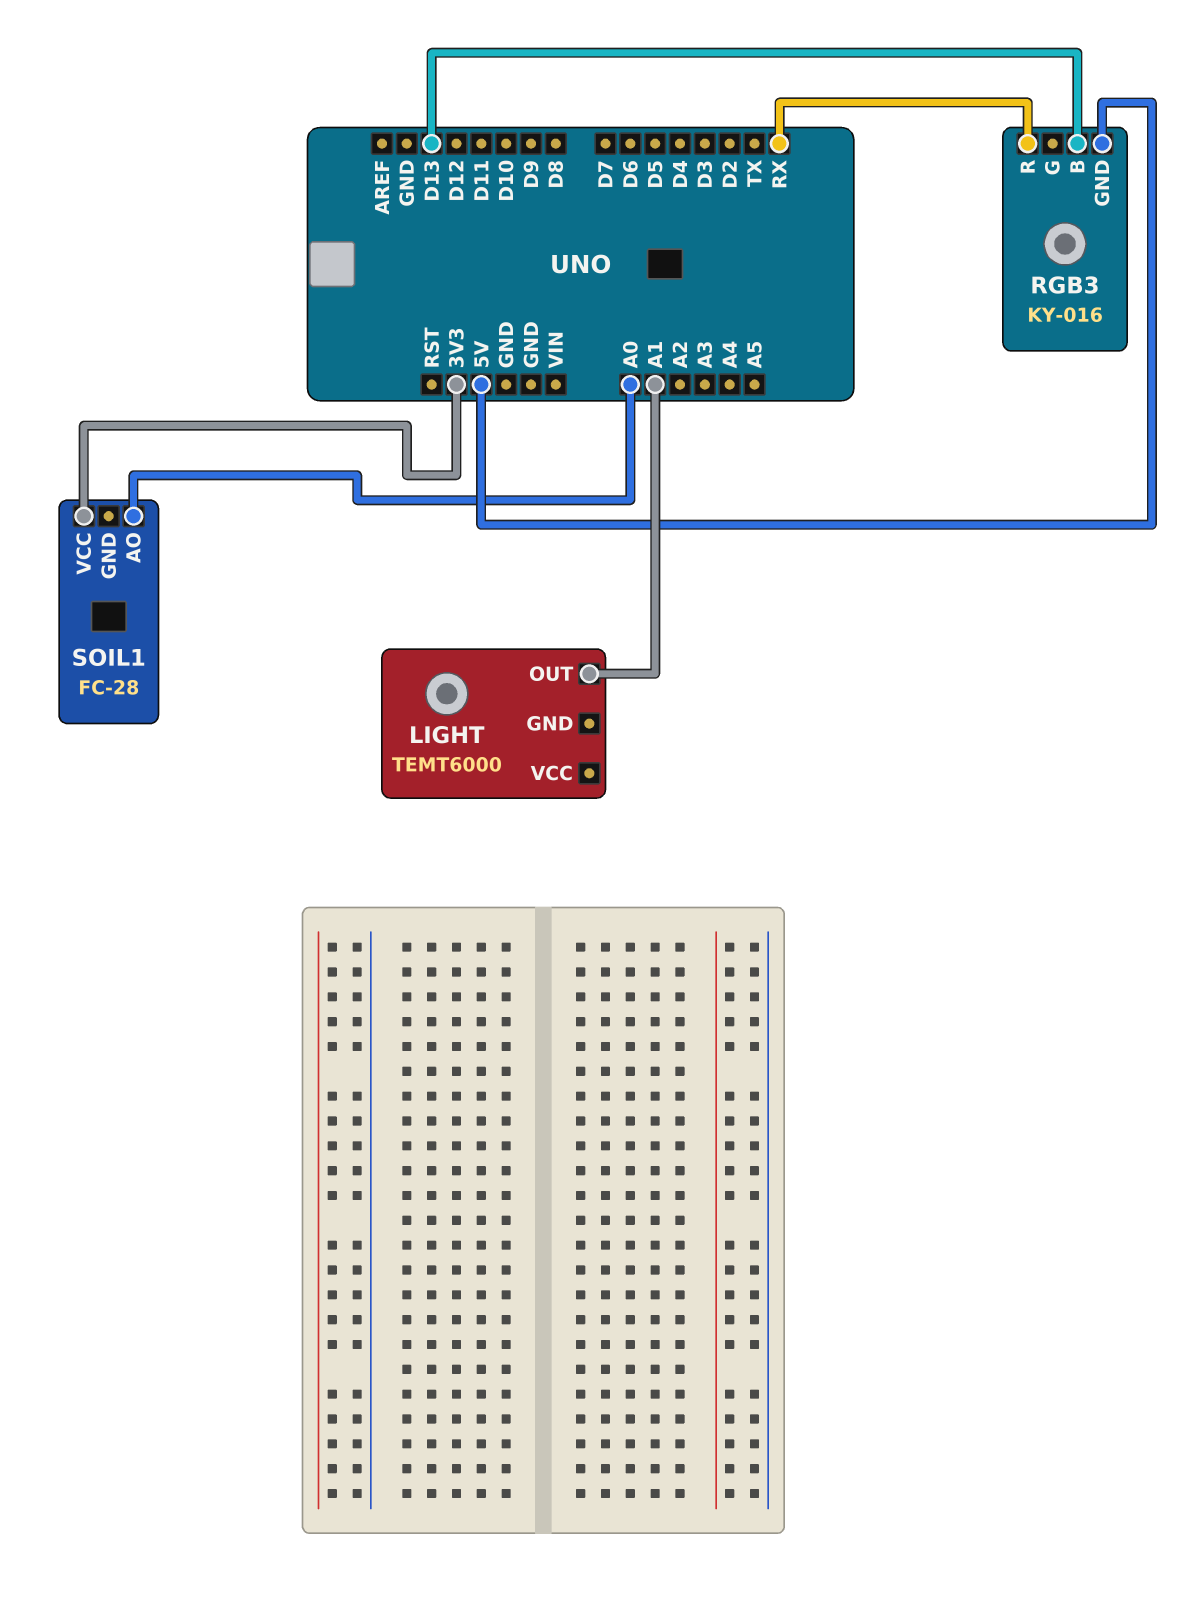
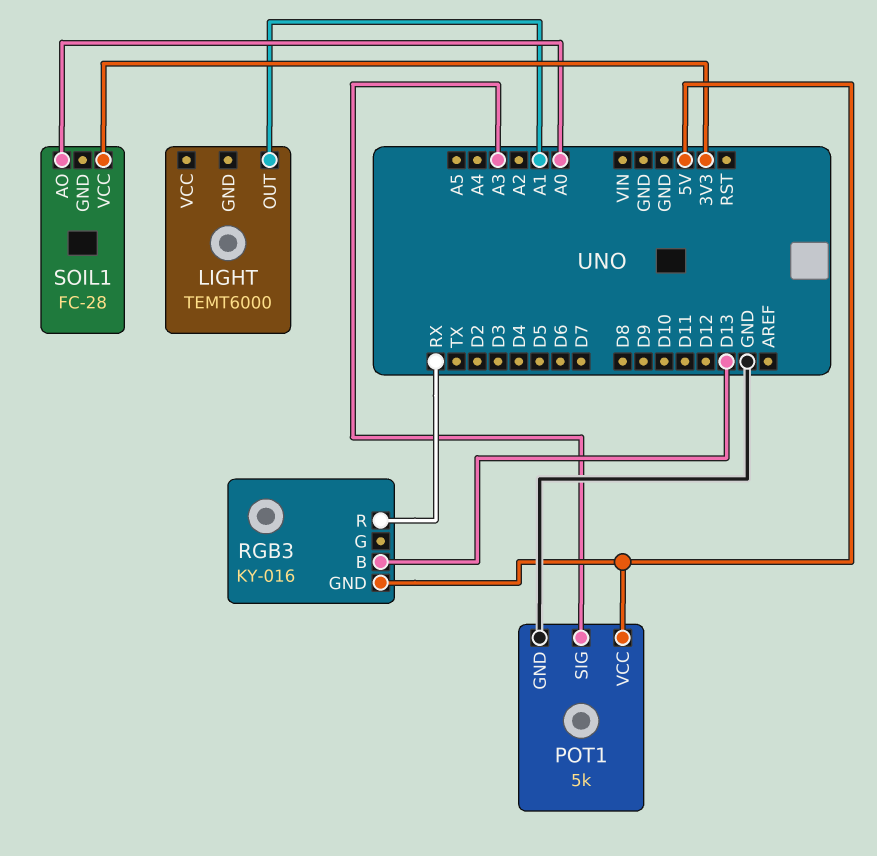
POT1: none -> 5k
POT1 pin GND: none -> GND
POT1 pin SIG: none -> A3
POT1 pin VCC: none -> 5V

